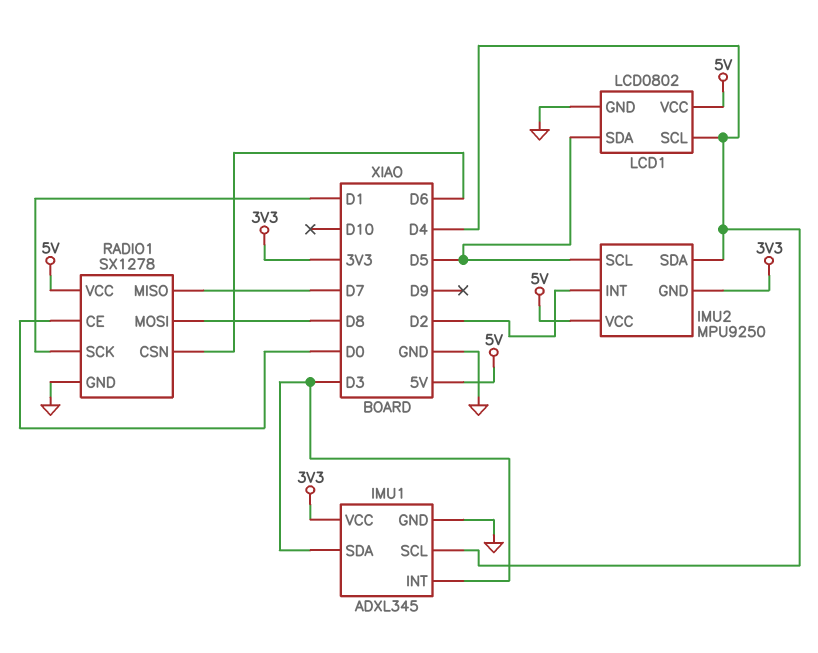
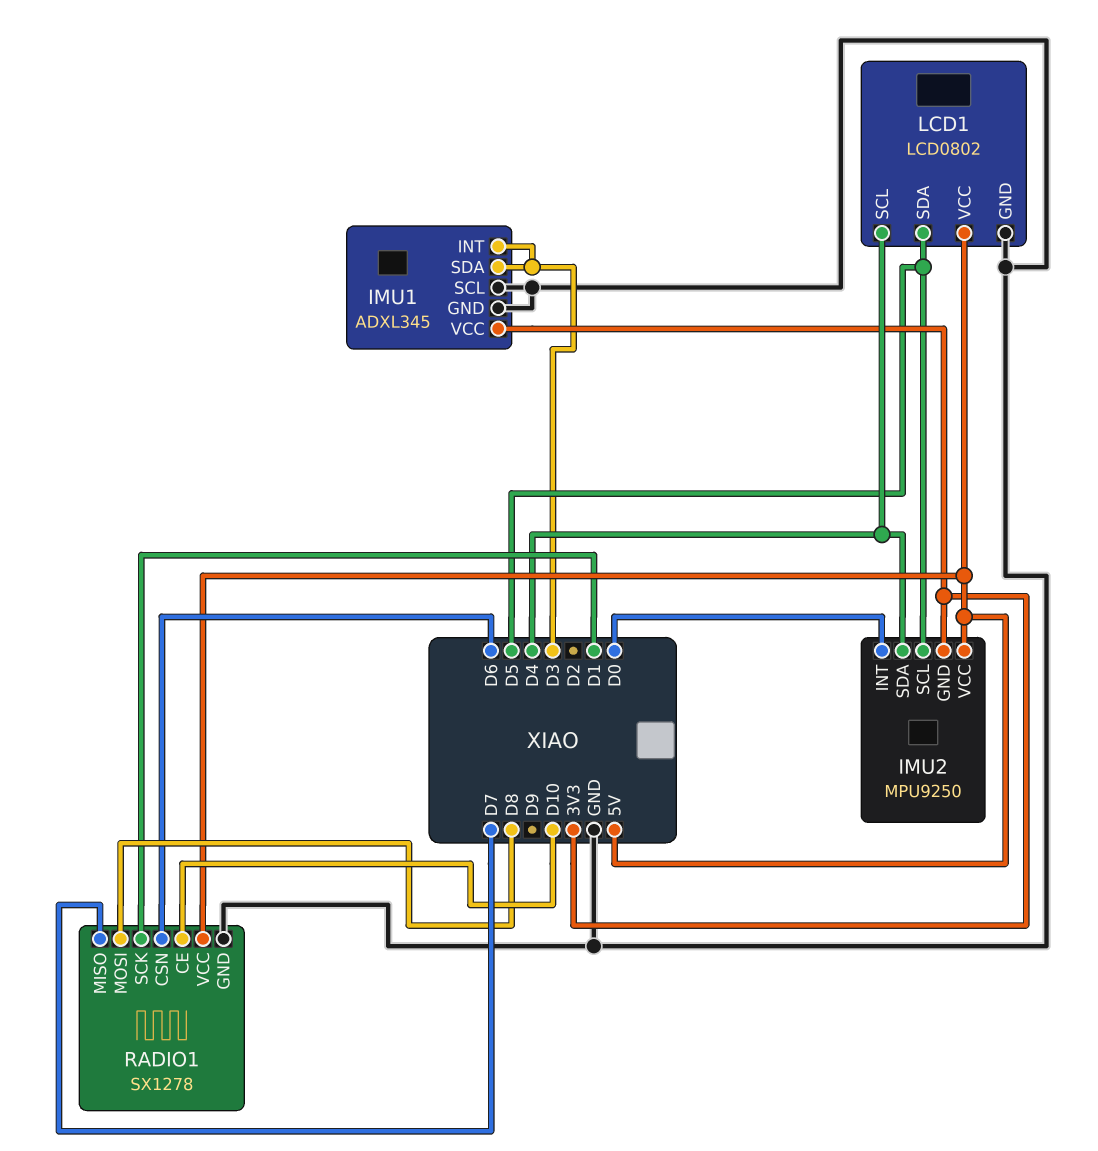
IMU1 pin SCL: D4 -> GND
IMU2 pin INT: D2 -> D0
RADIO1 pin CE: D0 -> D10

